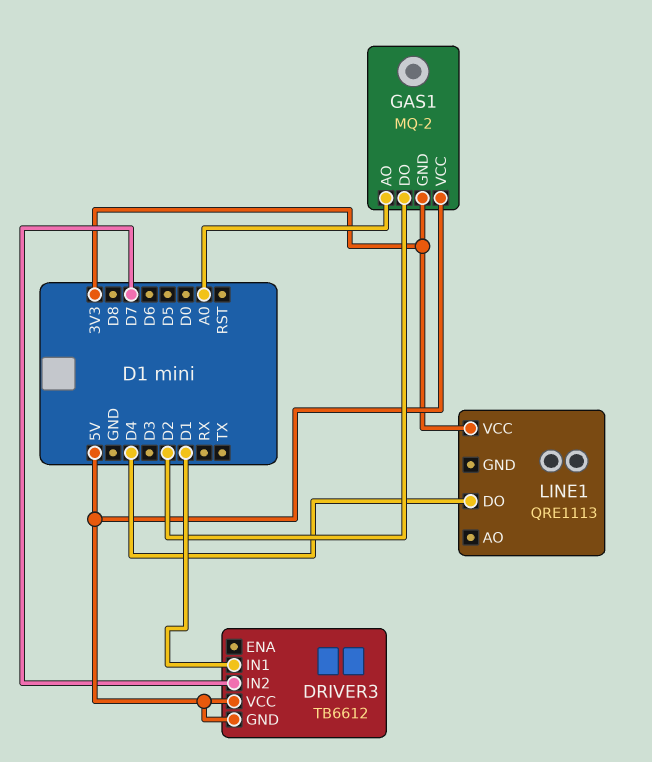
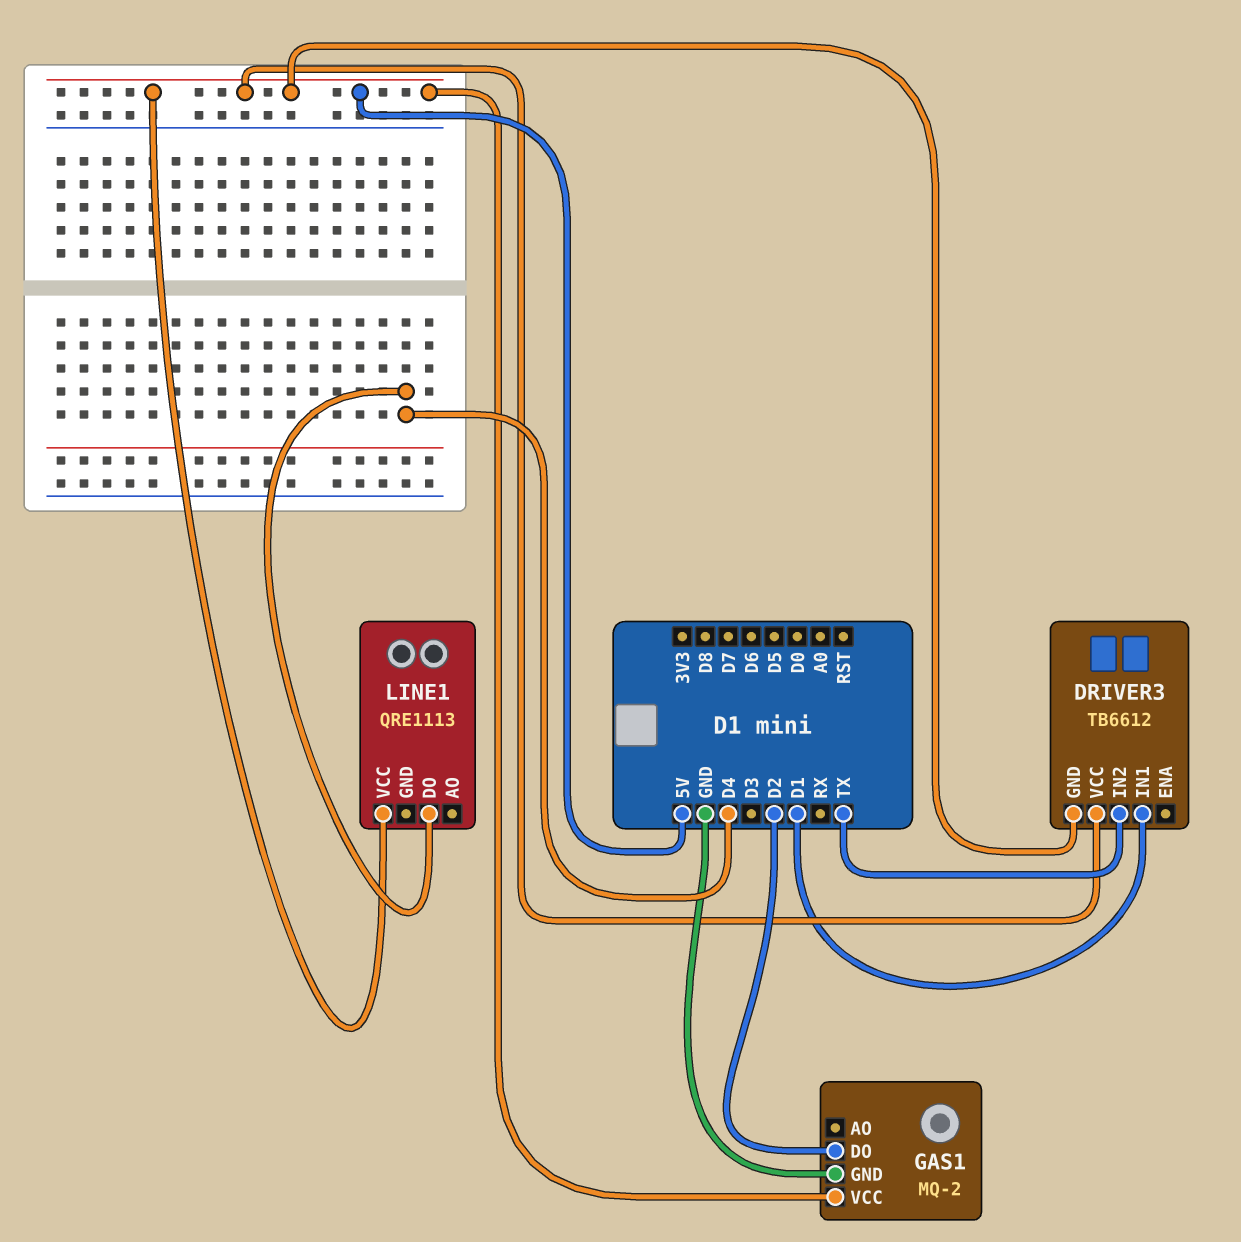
DRIVER3 pin IN2: D7 -> TX
GAS1 pin AO: A0 -> none
GAS1 pin GND: 3V3 -> GND
LINE1 pin VCC: 3V3 -> 5V

